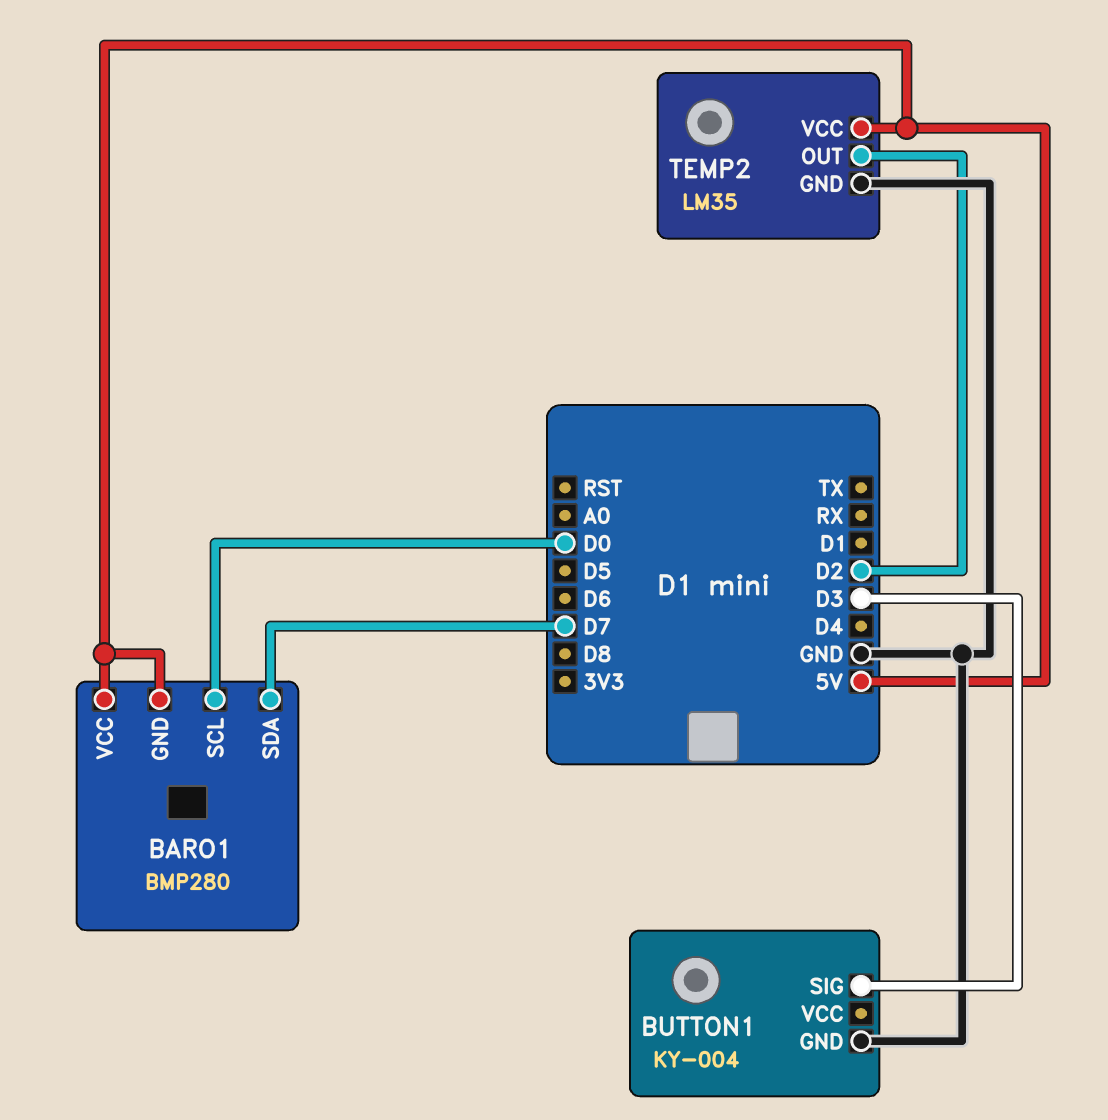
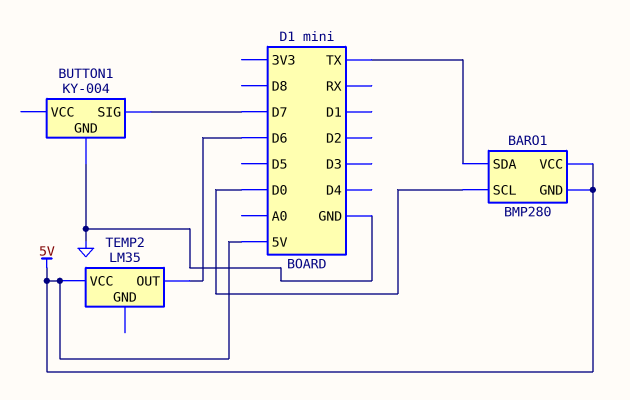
BARO1 pin SDA: D7 -> TX
BUTTON1 pin SIG: D3 -> D7
TEMP2 pin GND: GND -> none
TEMP2 pin OUT: D2 -> D6

